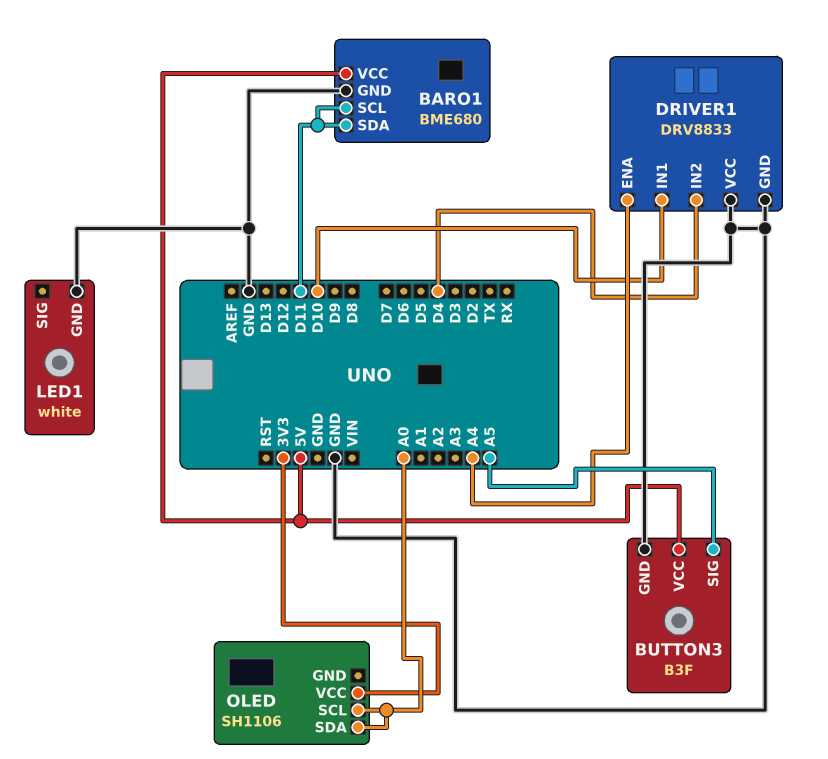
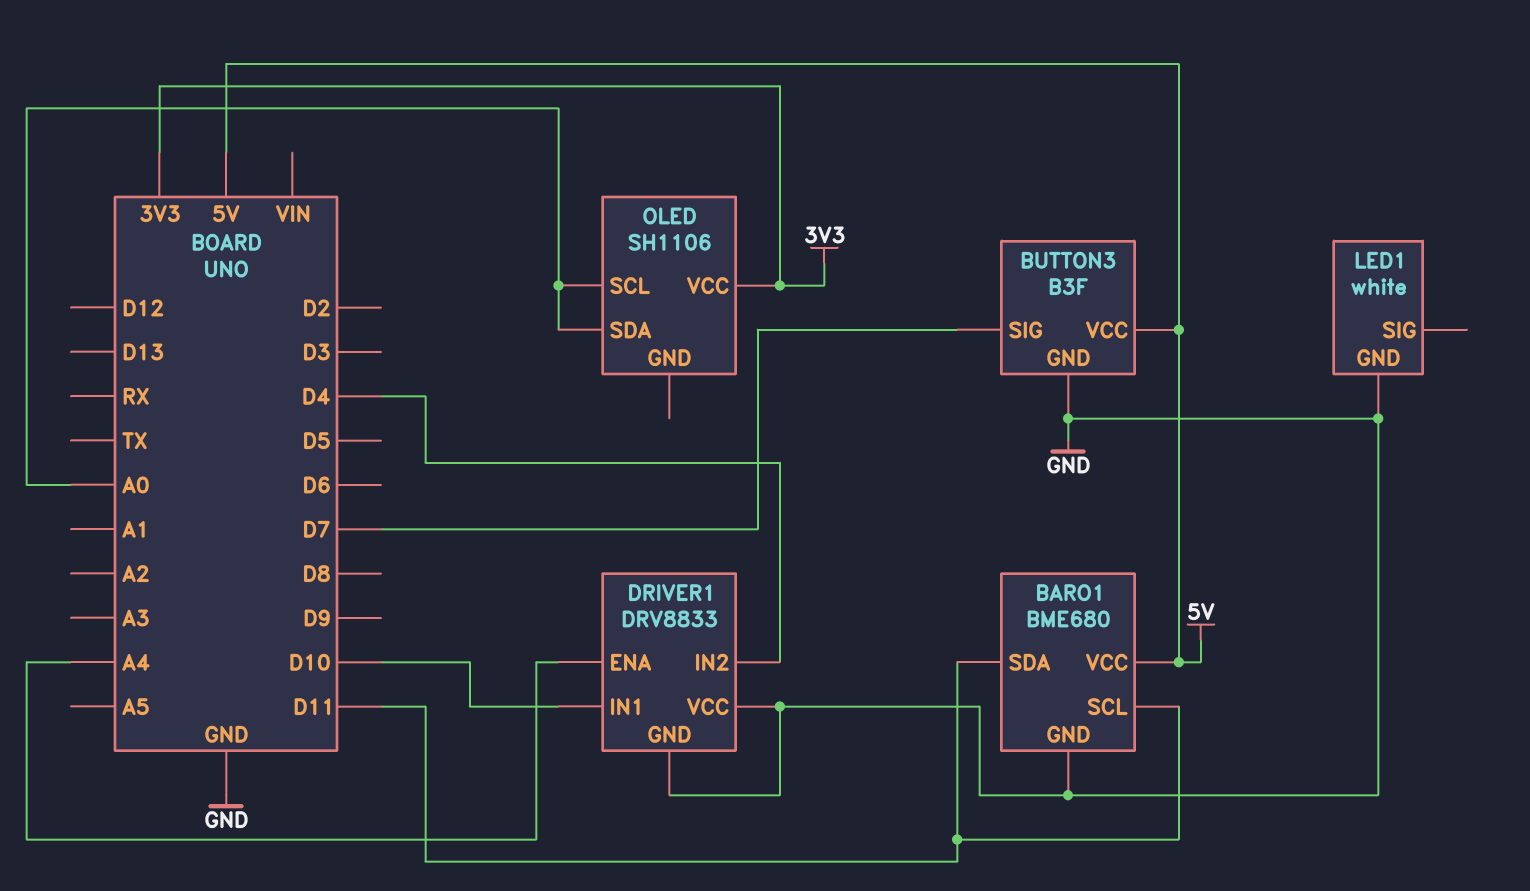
BUTTON3 pin SIG: A5 -> D7

